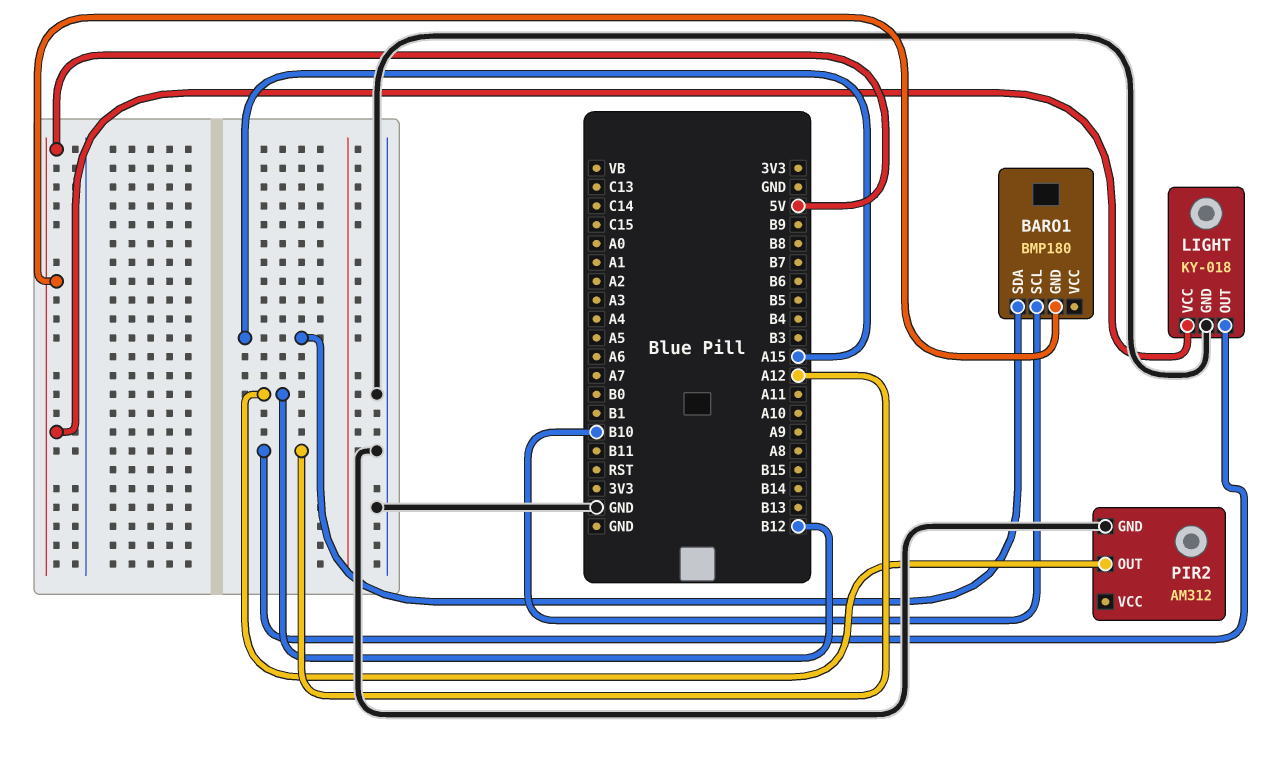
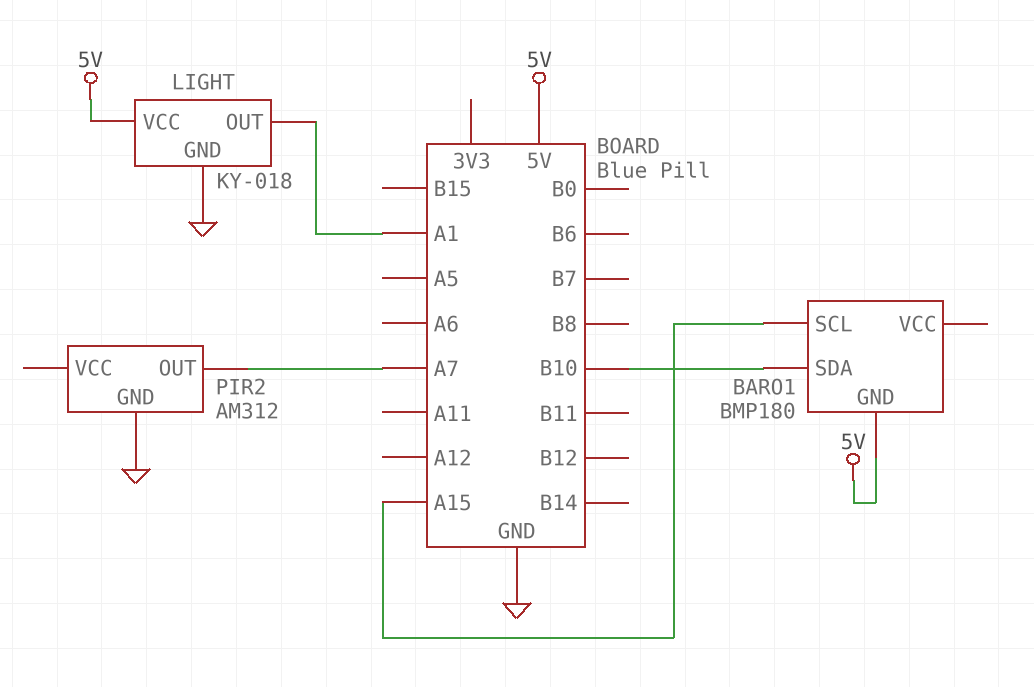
BARO1 pin SCL: B10 -> A15
BARO1 pin SDA: A15 -> B10
LIGHT pin OUT: A12 -> A1
PIR2 pin OUT: B12 -> A7

